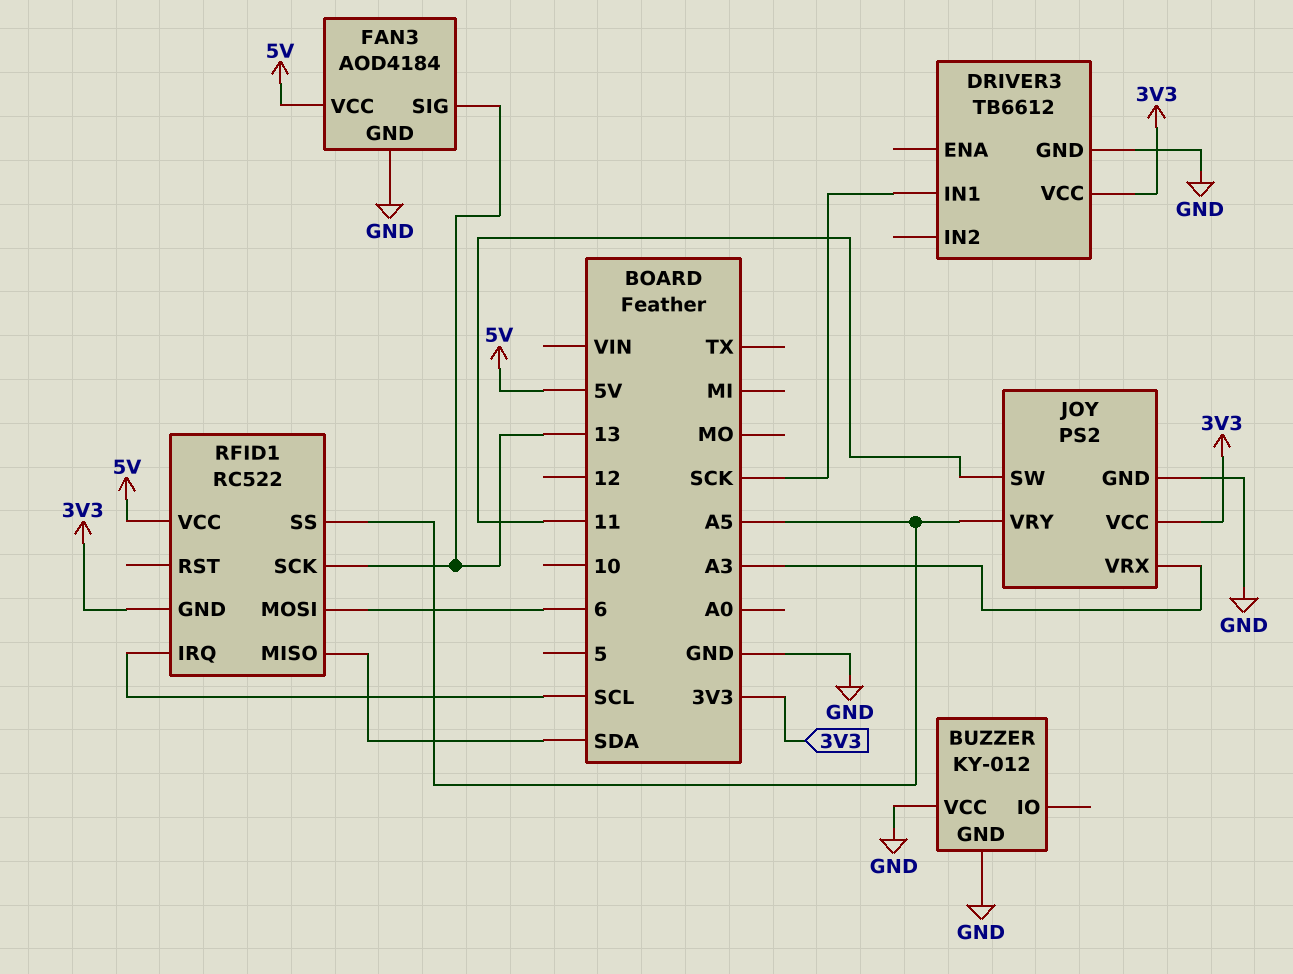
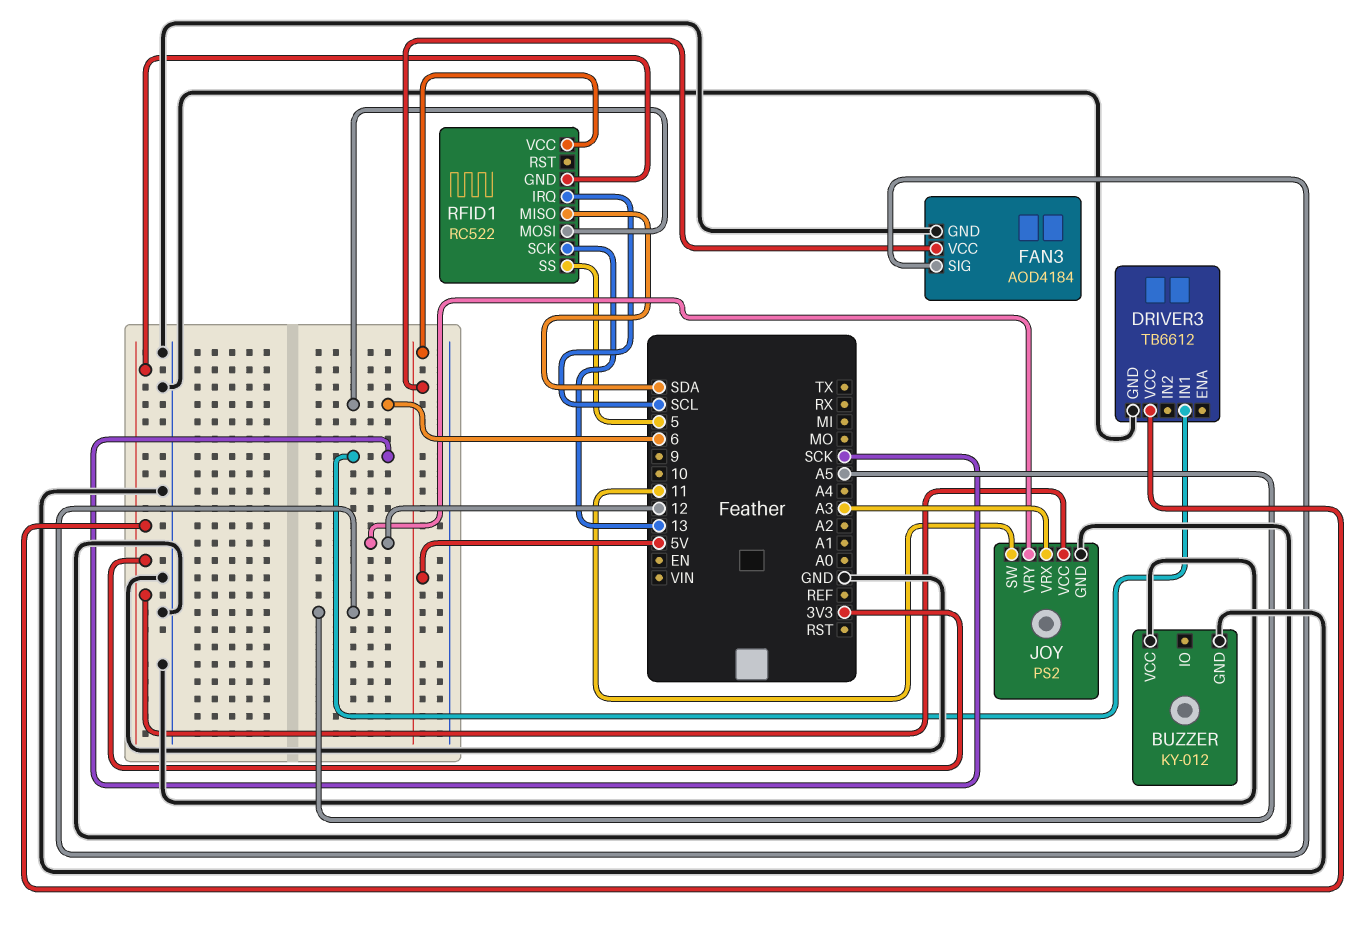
FAN3 pin SIG: 13 -> A5
JOY pin VRY: A5 -> 12
RFID1 pin SS: A5 -> 5

